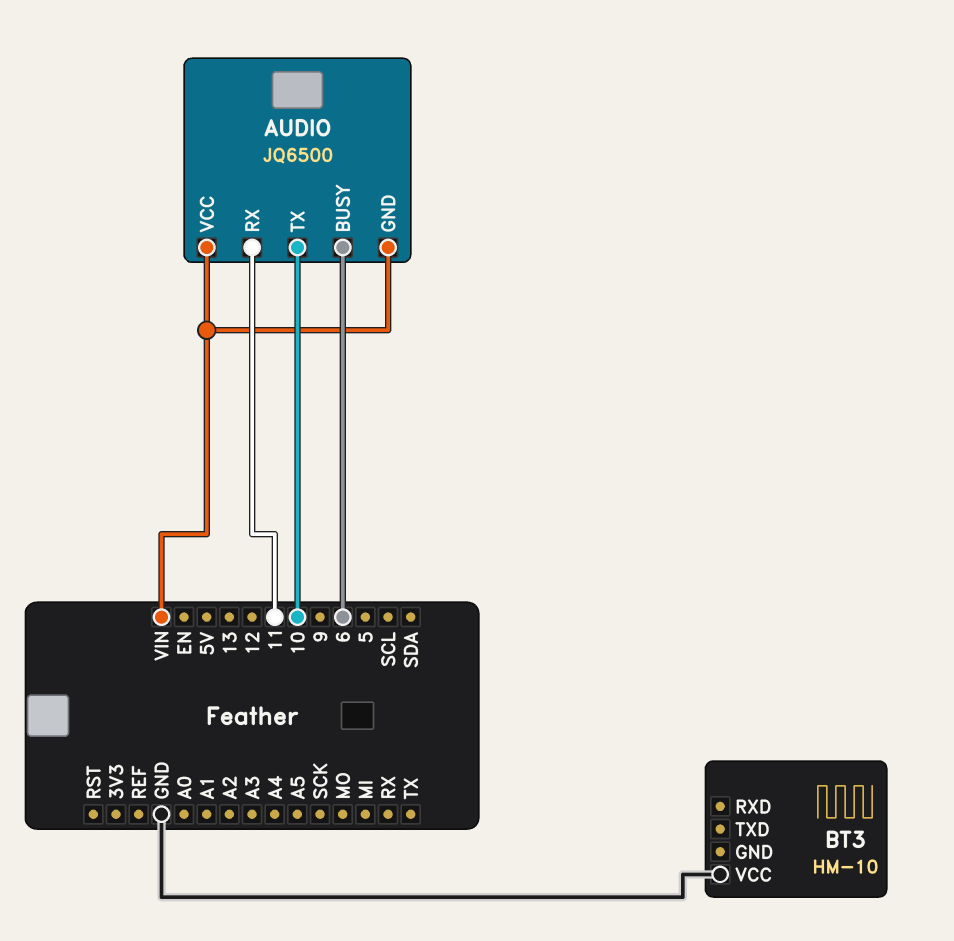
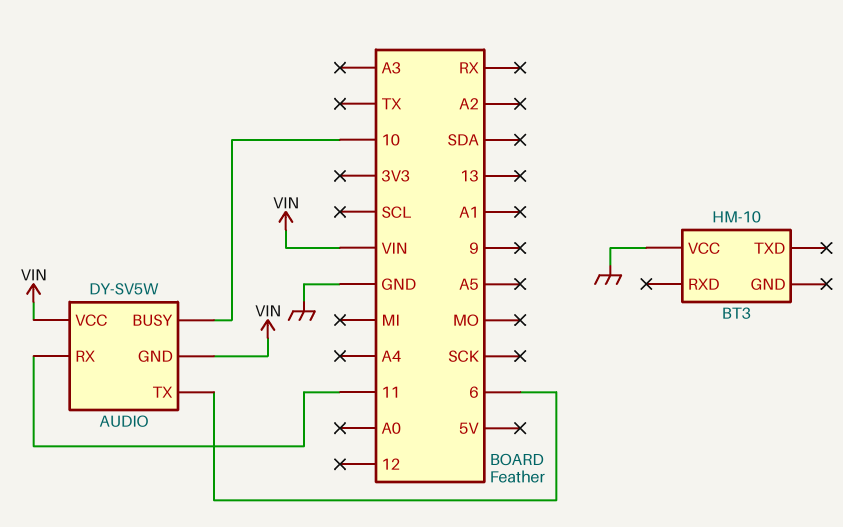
AUDIO: JQ6500 -> DY-SV5W
AUDIO pin BUSY: 6 -> 10
AUDIO pin TX: 10 -> 6

